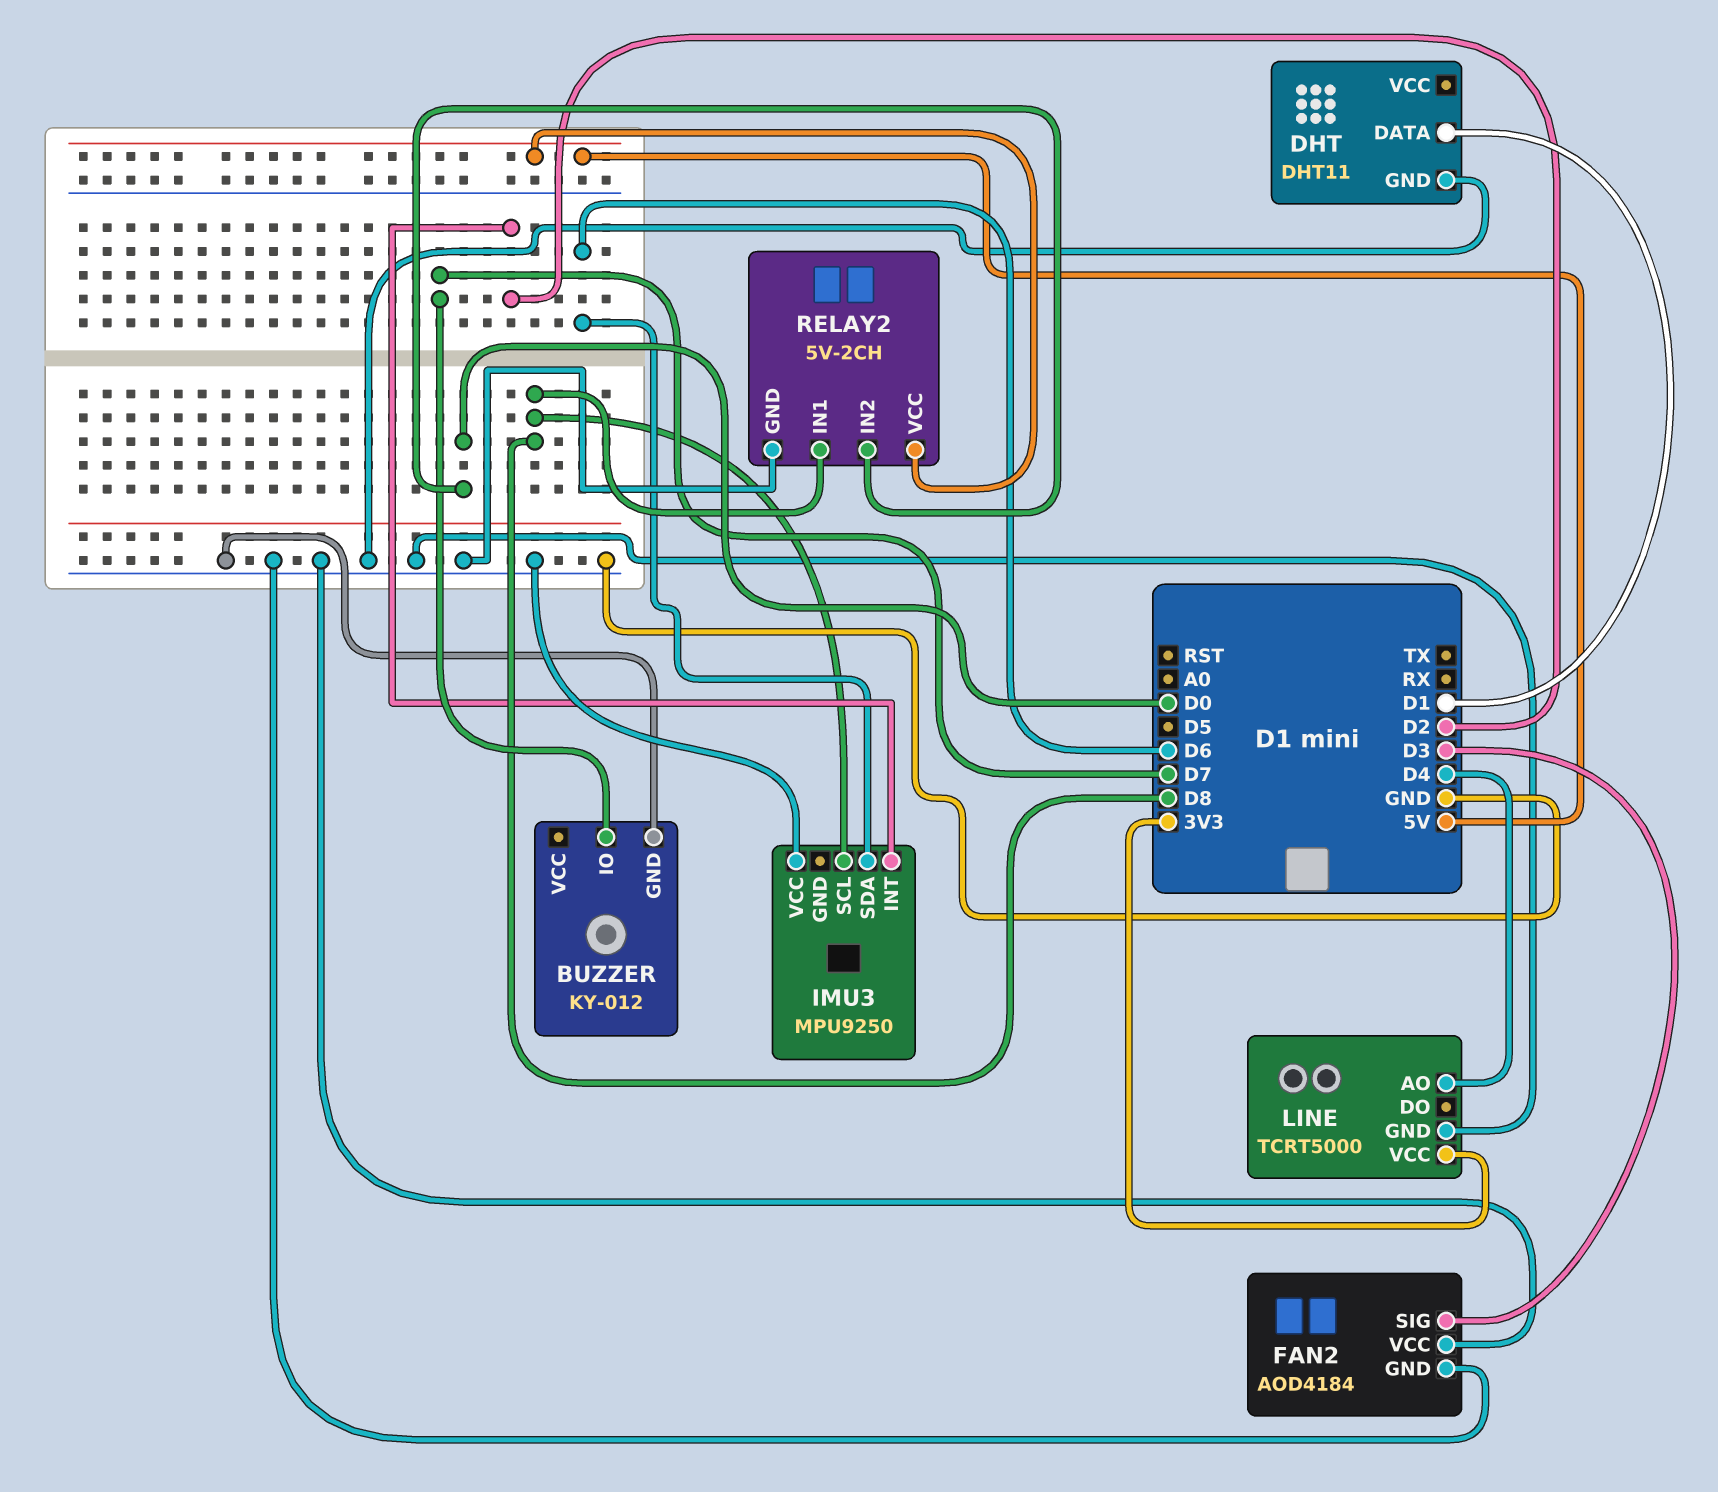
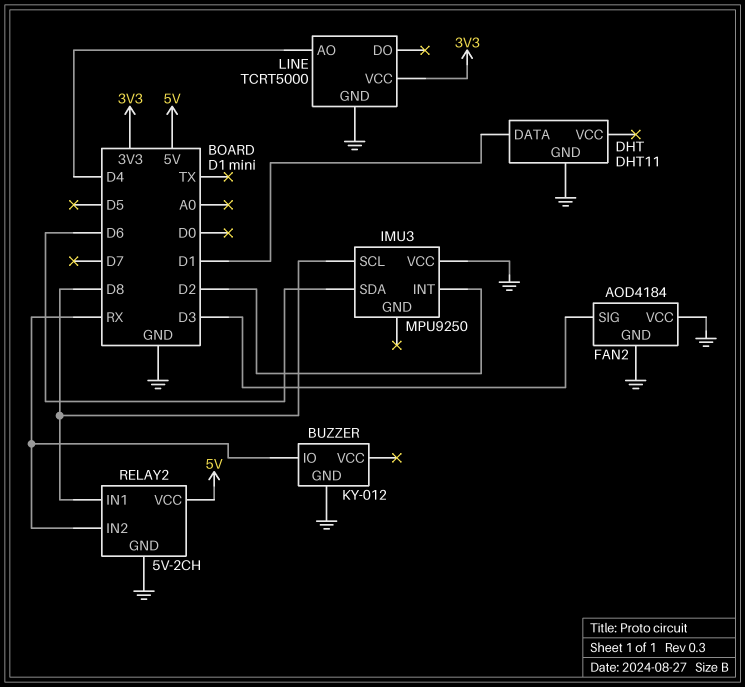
BUZZER pin IO: D7 -> RX
RELAY2 pin IN2: D0 -> RX

